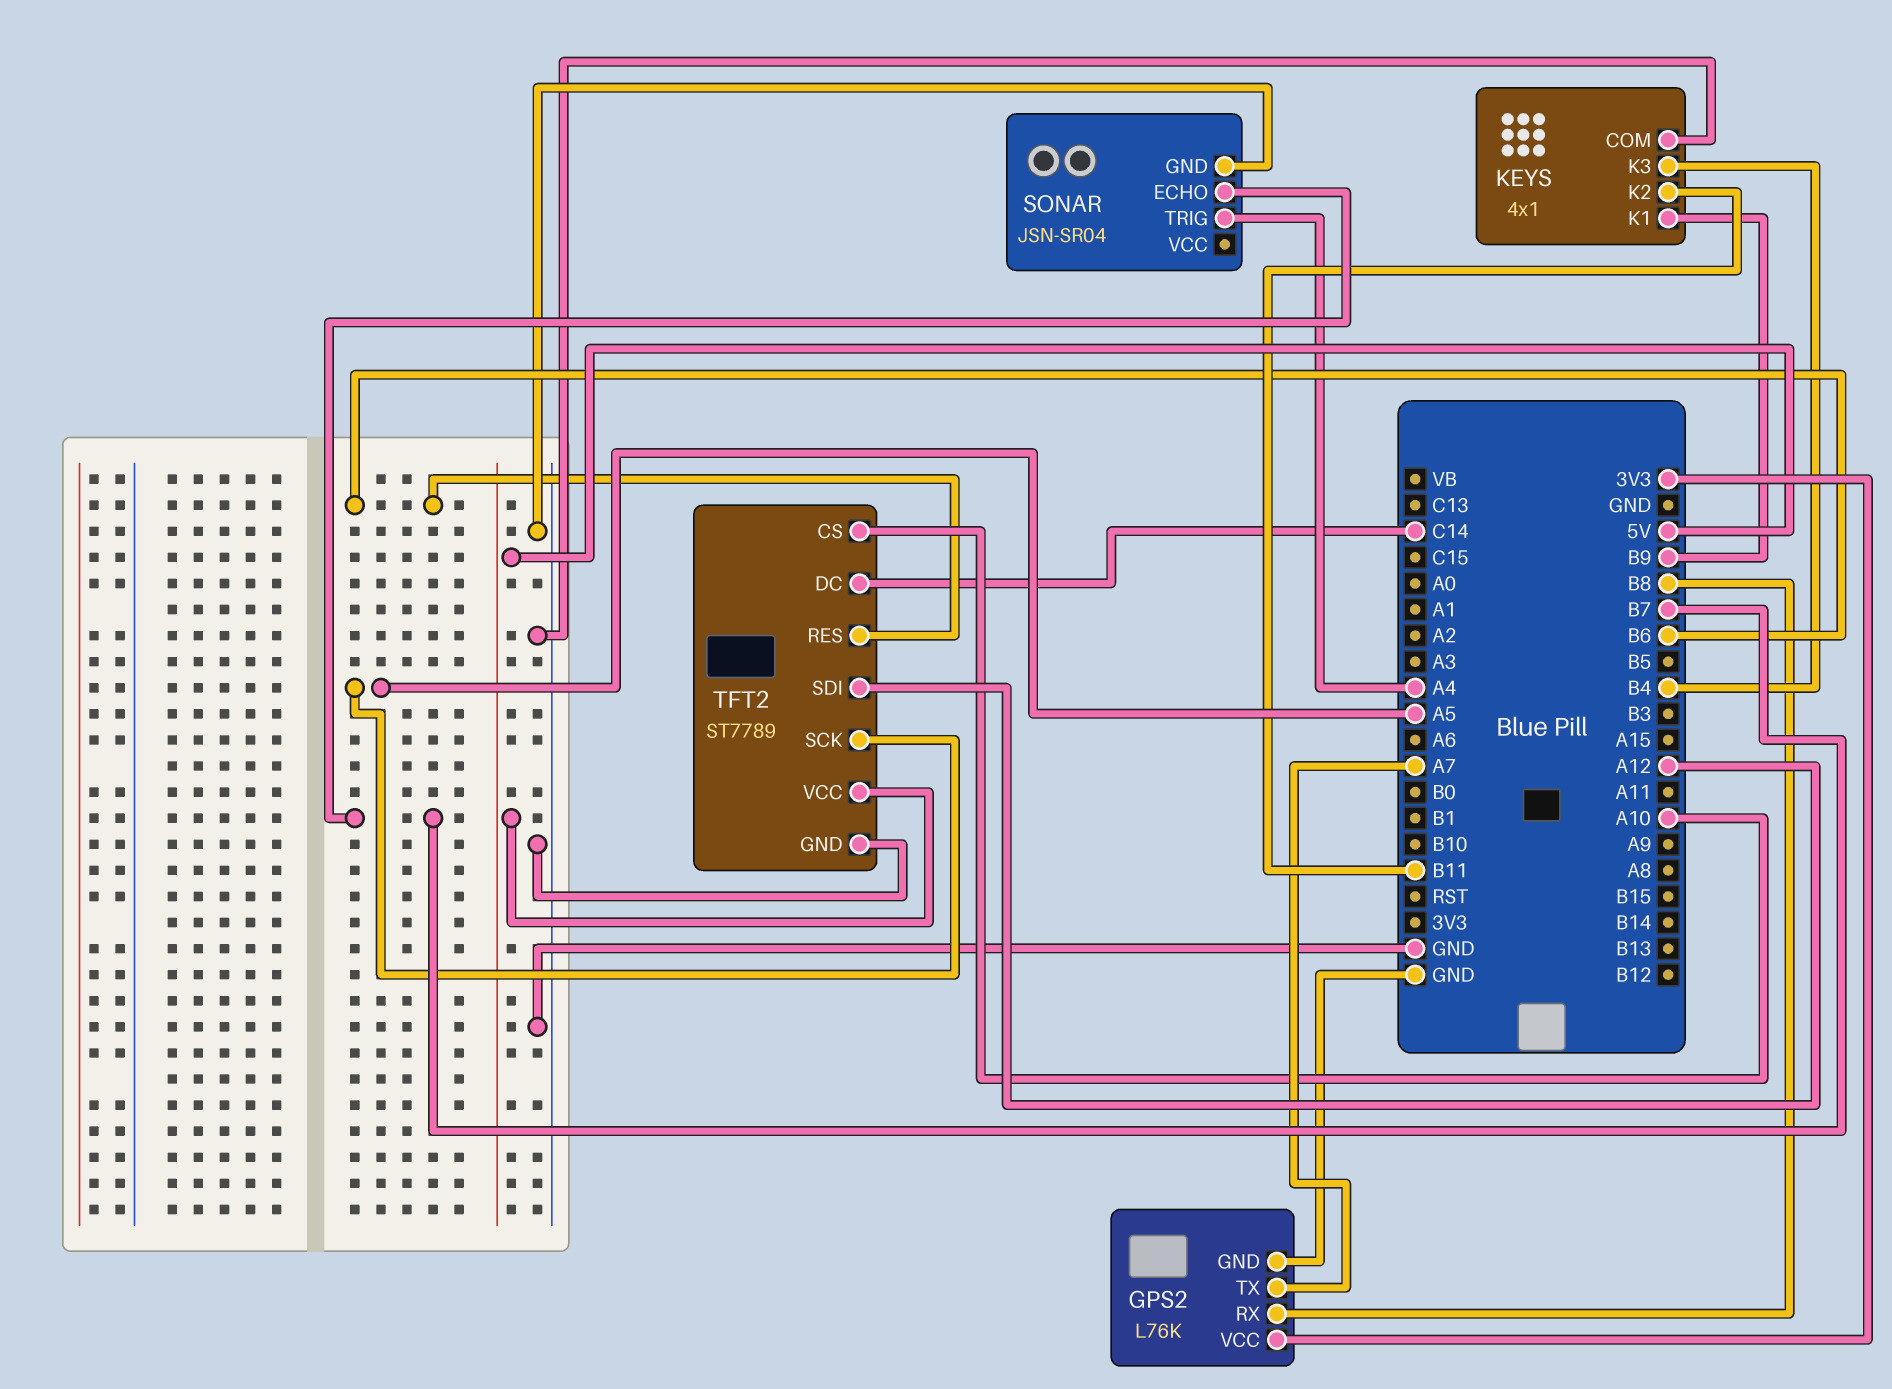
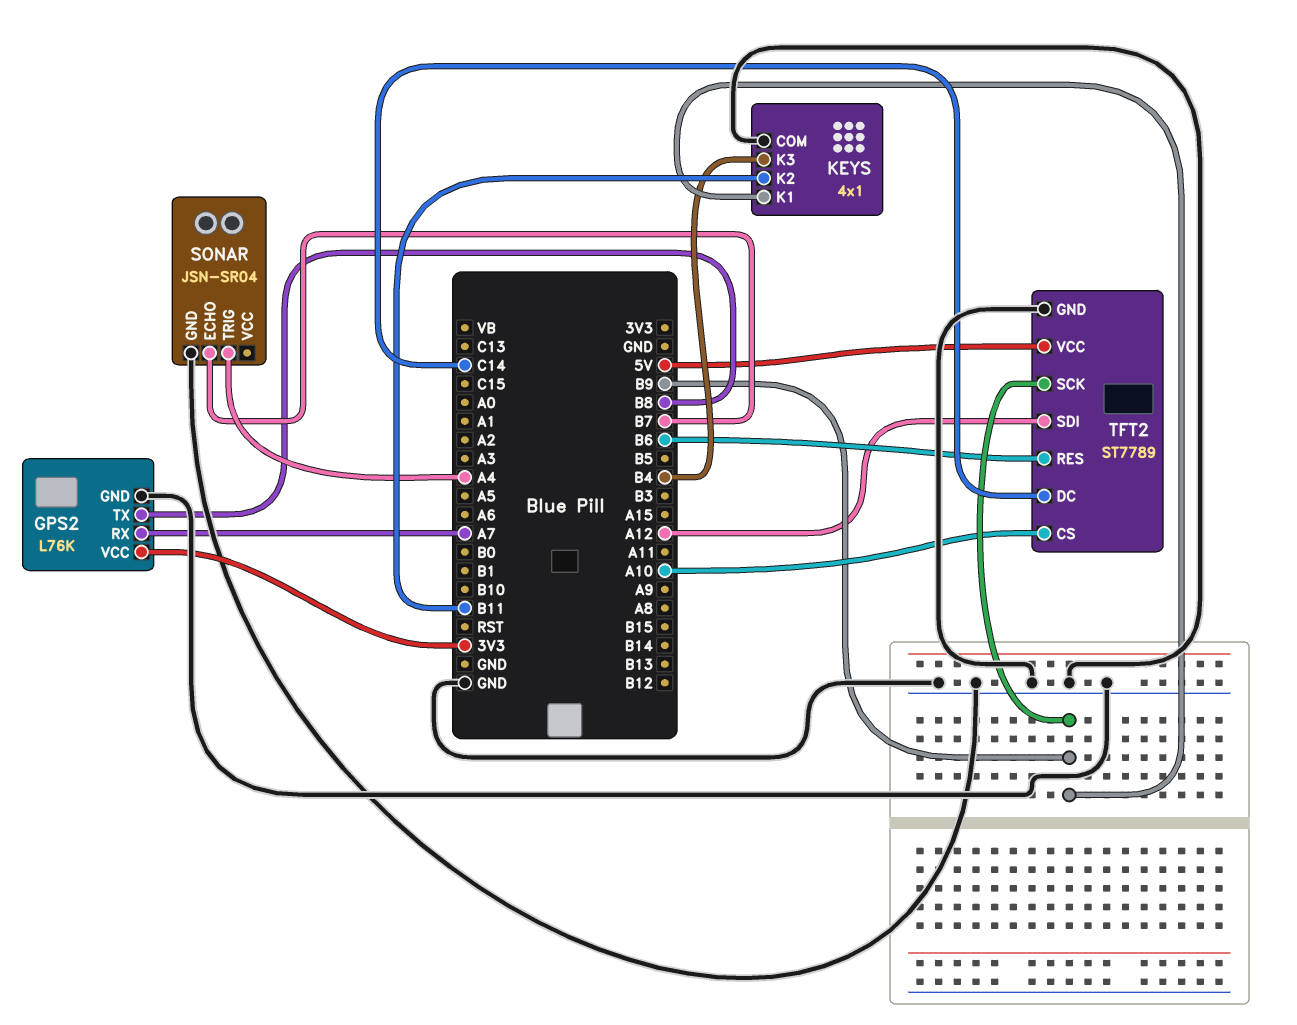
GPS2 pin RX: B8 -> A7
GPS2 pin TX: A7 -> B8
TFT2 pin SCK: A5 -> B9

